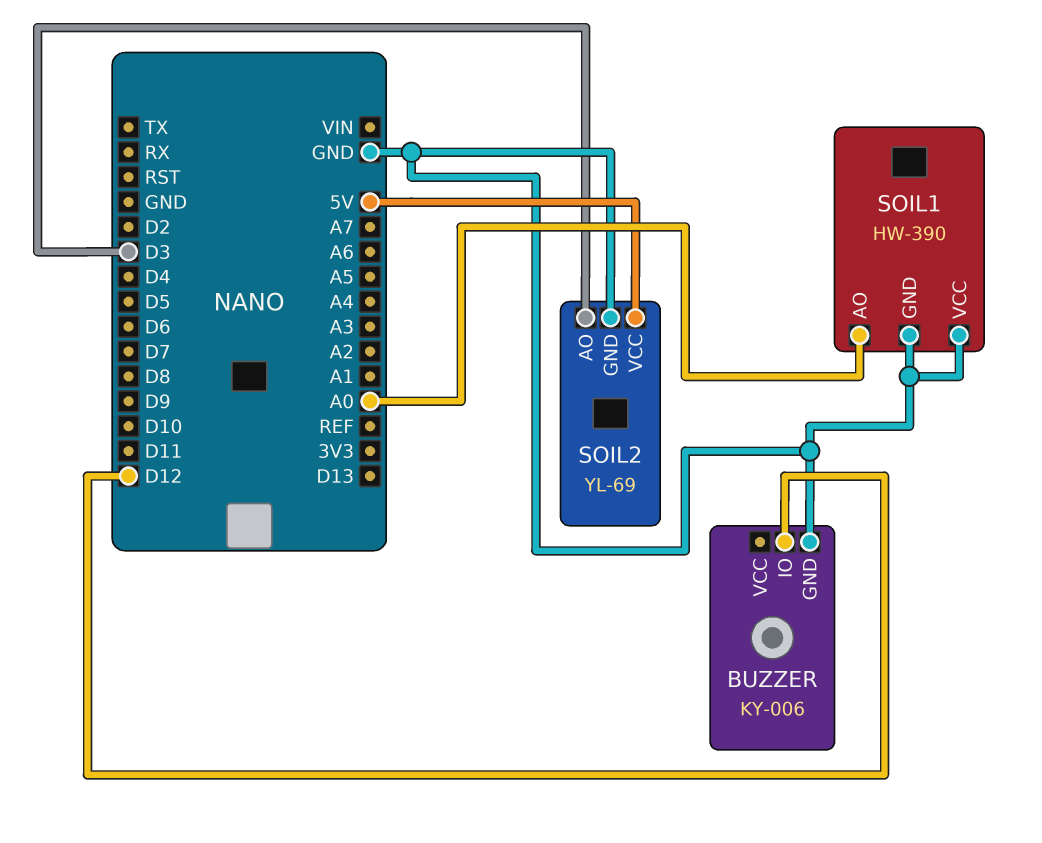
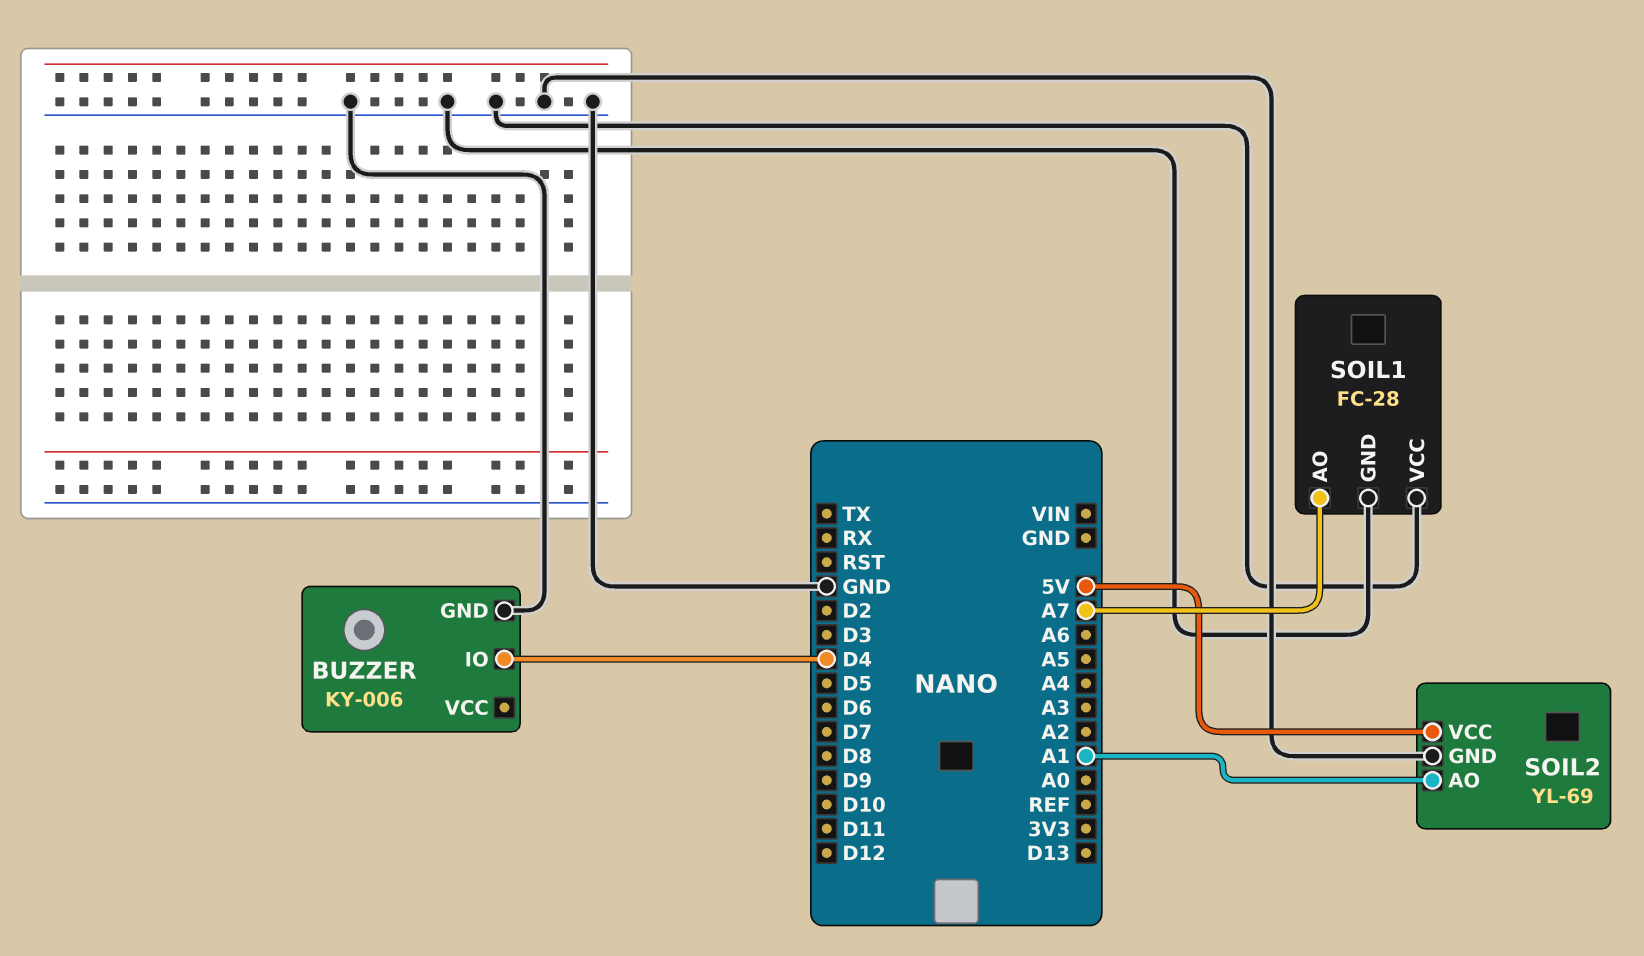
BUZZER pin IO: D12 -> D4
SOIL1: HW-390 -> FC-28
SOIL1 pin AO: A0 -> A7
SOIL2 pin AO: D3 -> A1

